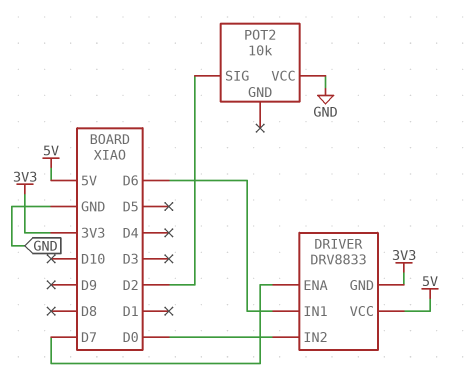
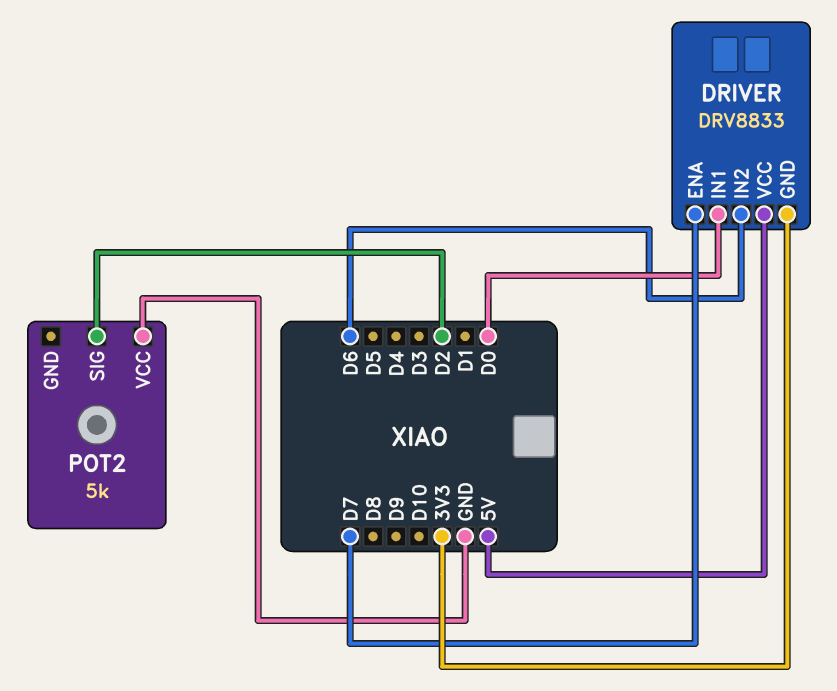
DRIVER pin IN1: D6 -> D0
DRIVER pin IN2: D0 -> D6
POT2: 10k -> 5k

